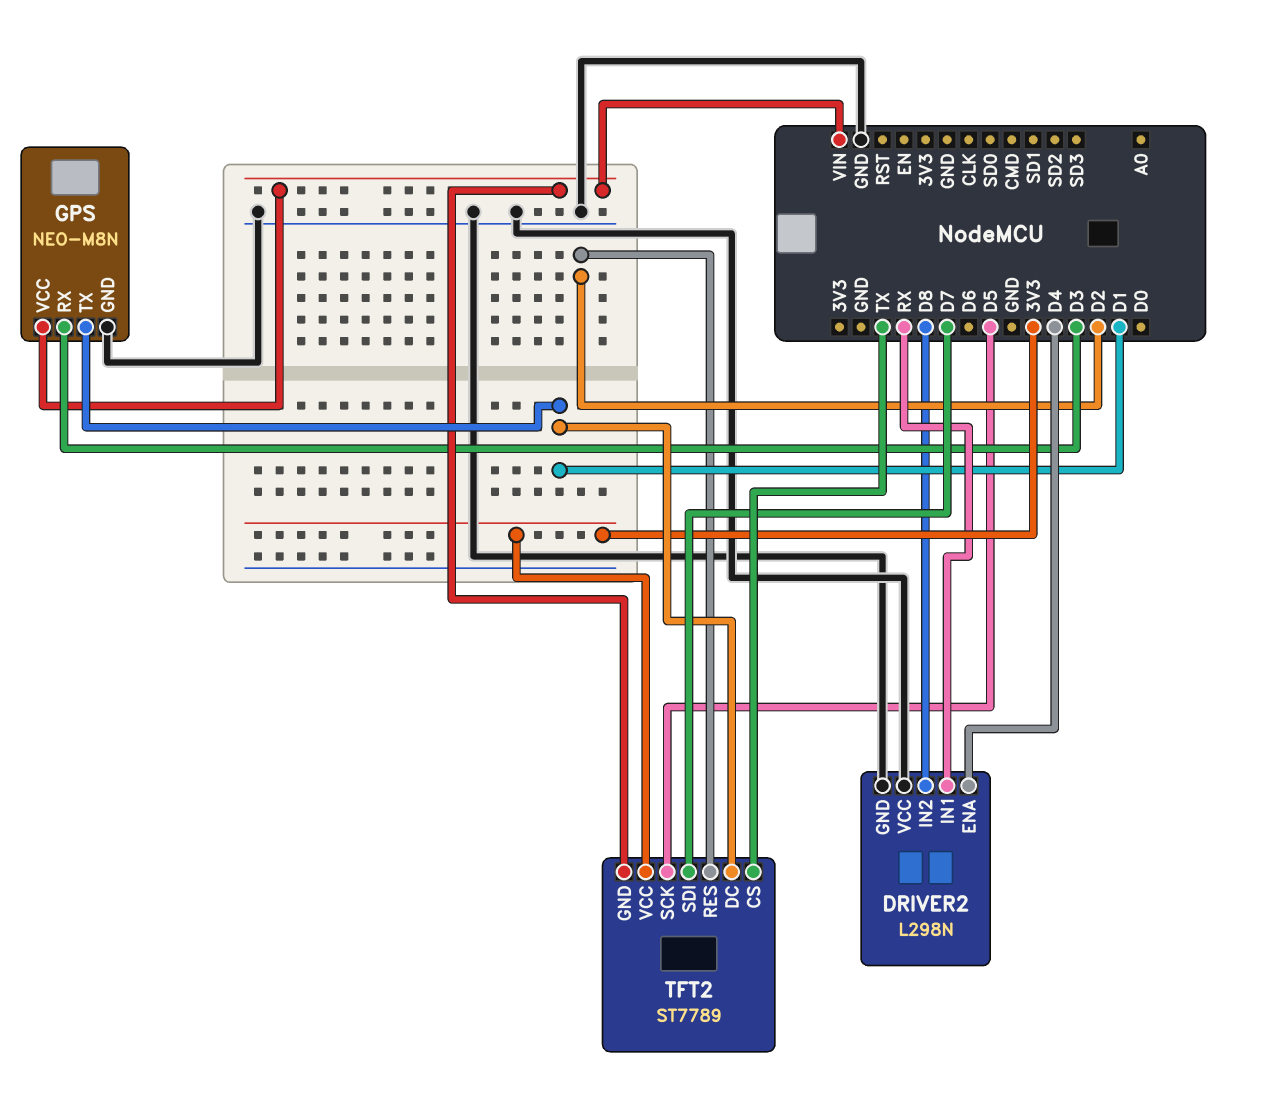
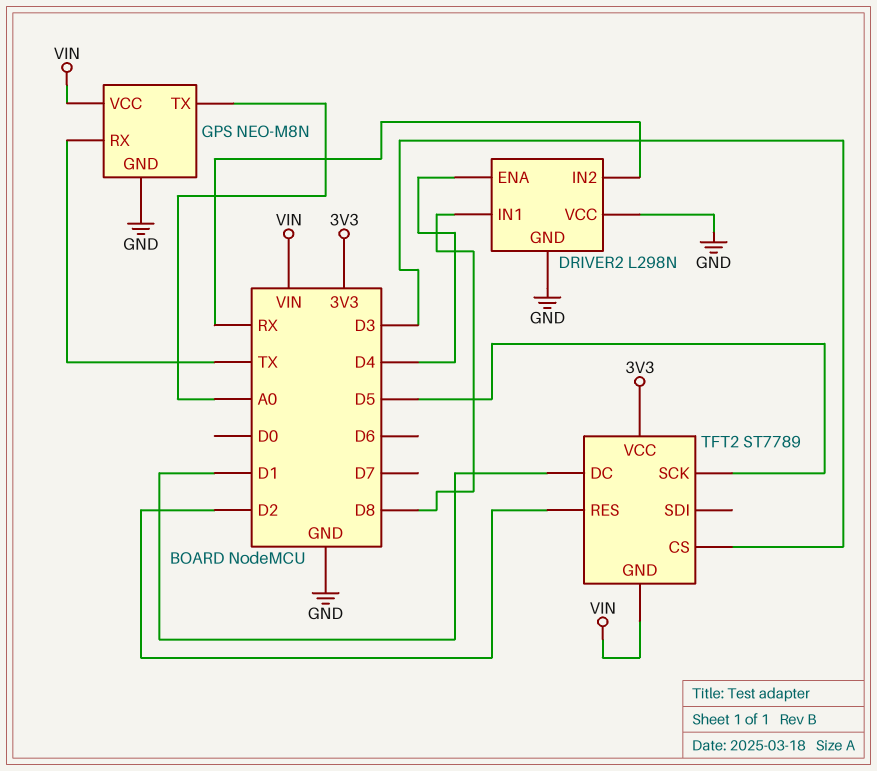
DRIVER2 pin IN1: RX -> D8
DRIVER2 pin IN2: D8 -> RX
GPS pin RX: D3 -> TX
GPS pin TX: D1 -> A0
TFT2 pin CS: TX -> D3
TFT2 pin SDI: D7 -> none

